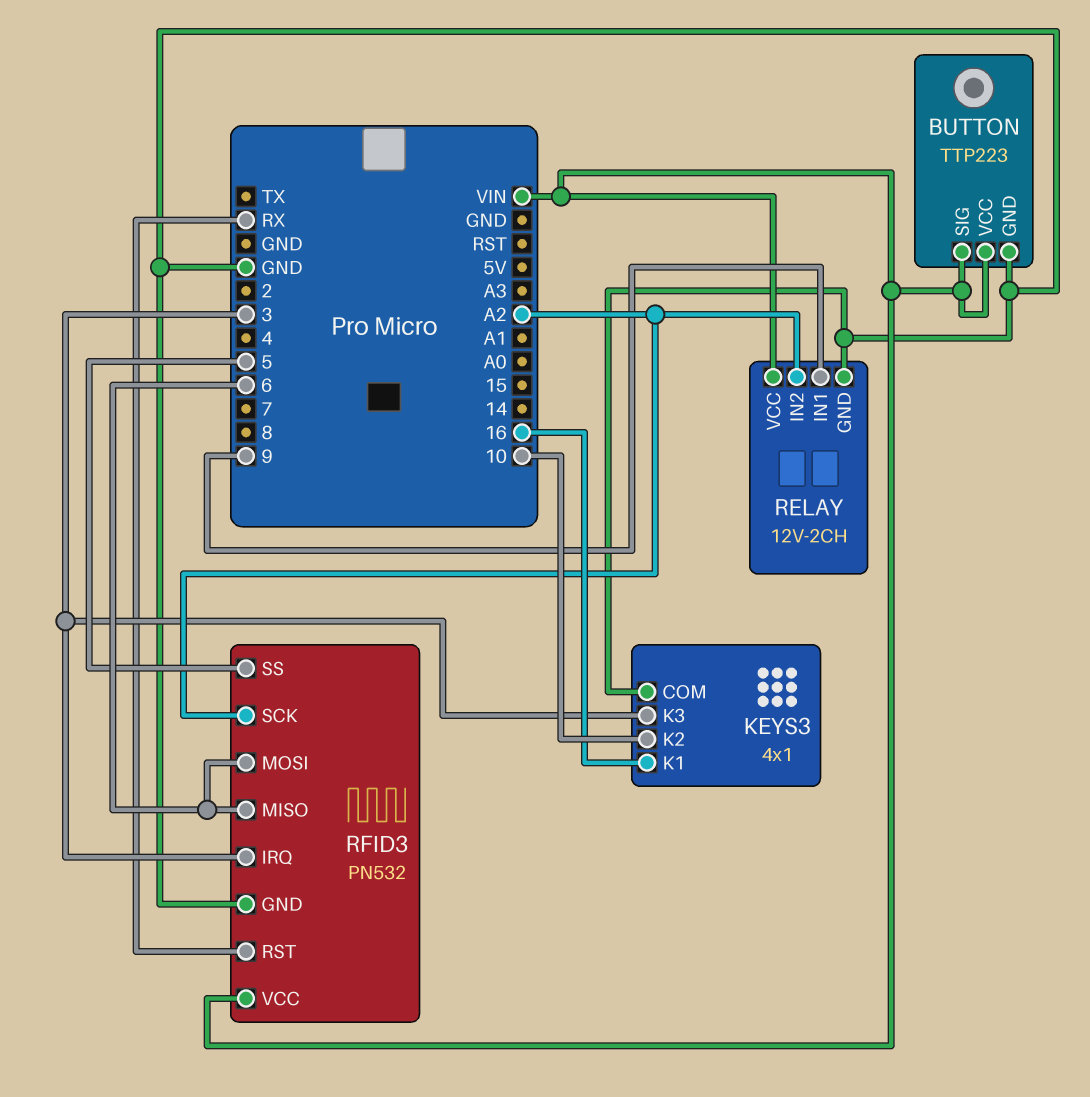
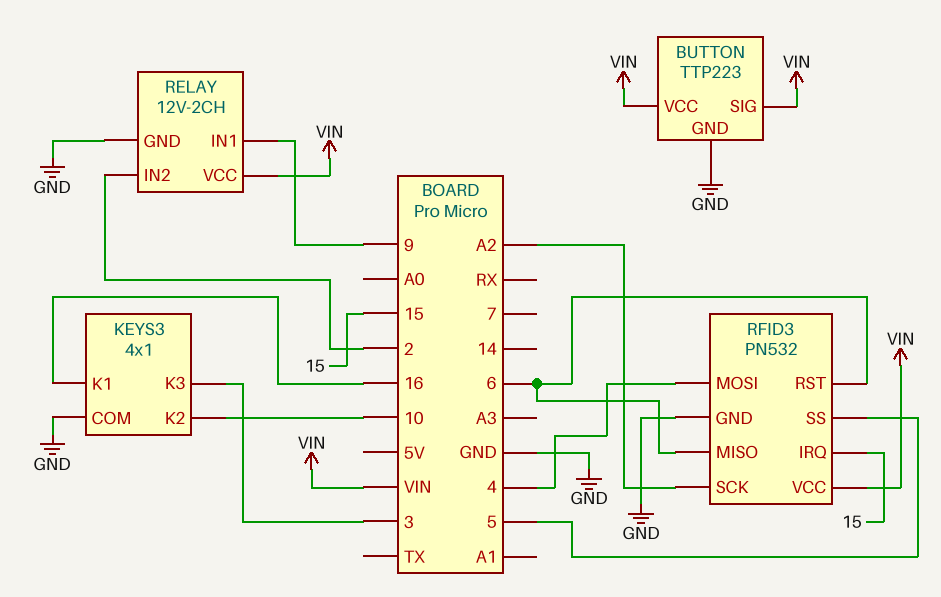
RELAY pin IN2: A2 -> 2
RFID3 pin IRQ: 3 -> 15
RFID3 pin MOSI: 6 -> 4
RFID3 pin RST: RX -> 6

